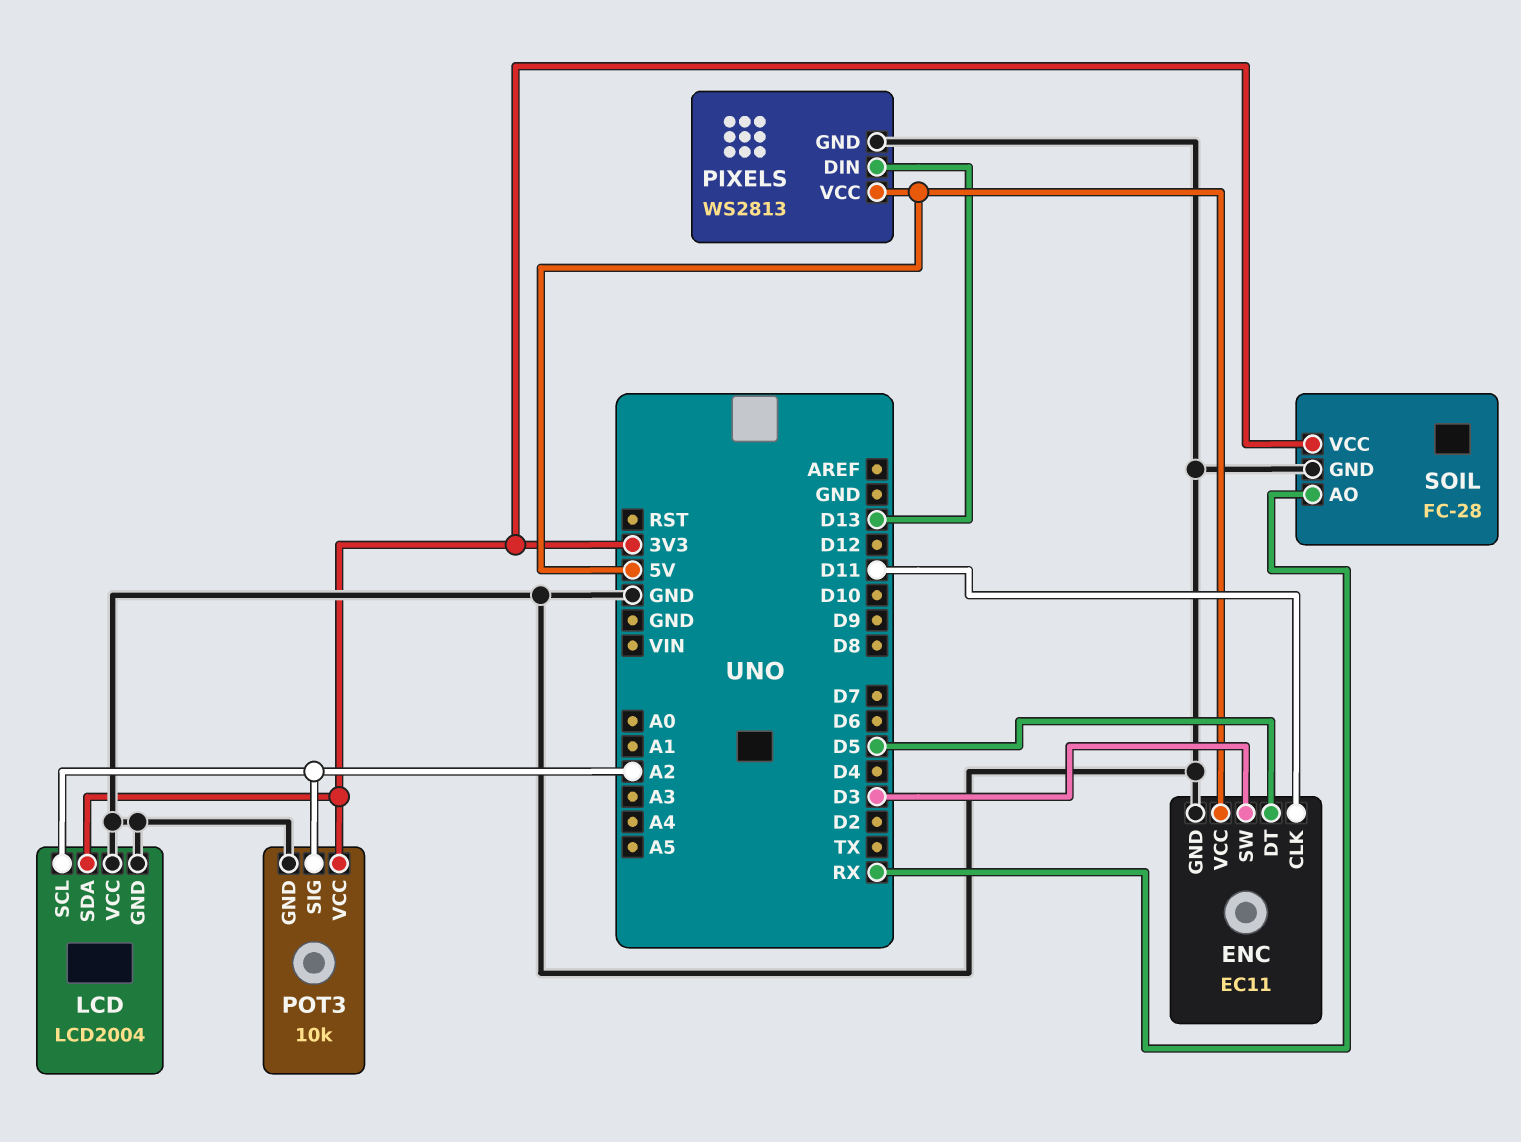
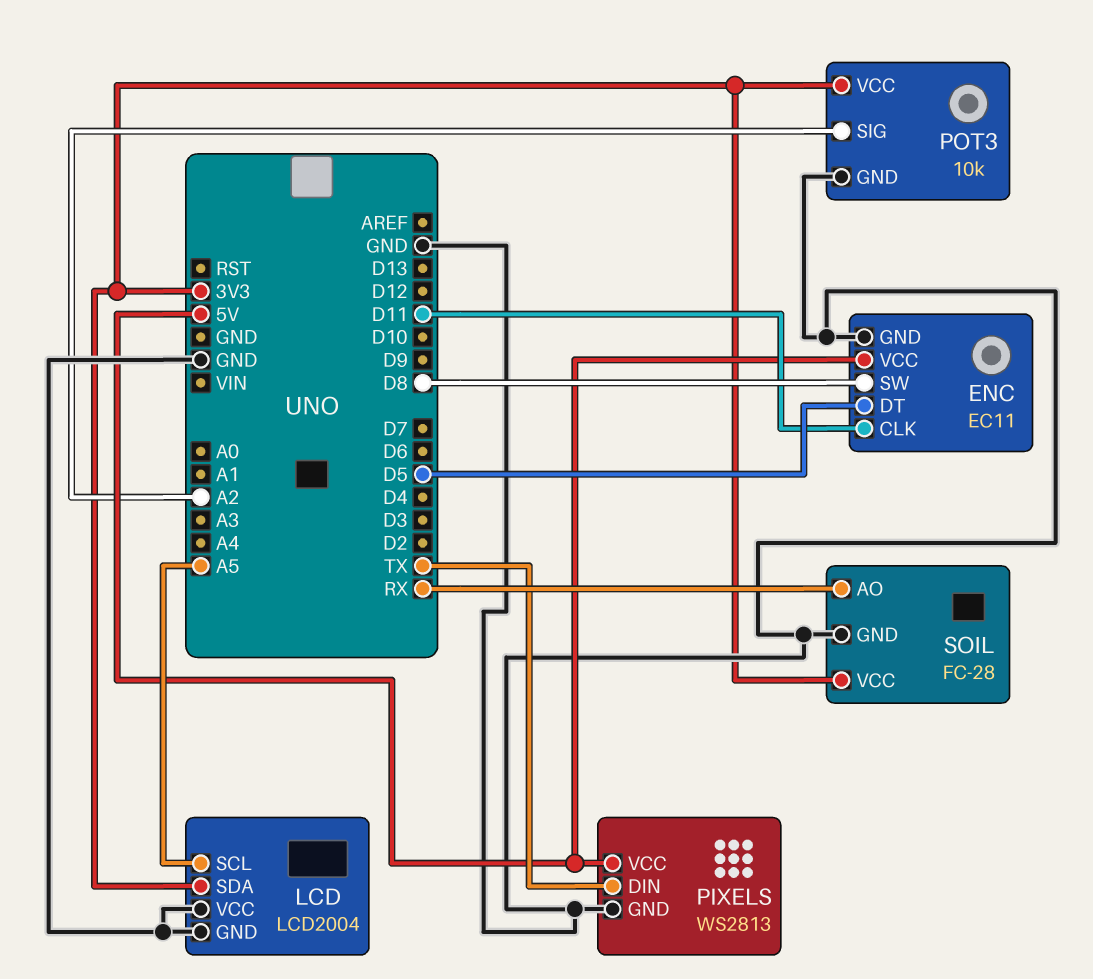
ENC pin SW: D3 -> D8
LCD pin SCL: A2 -> A5
PIXELS pin DIN: D13 -> TX

